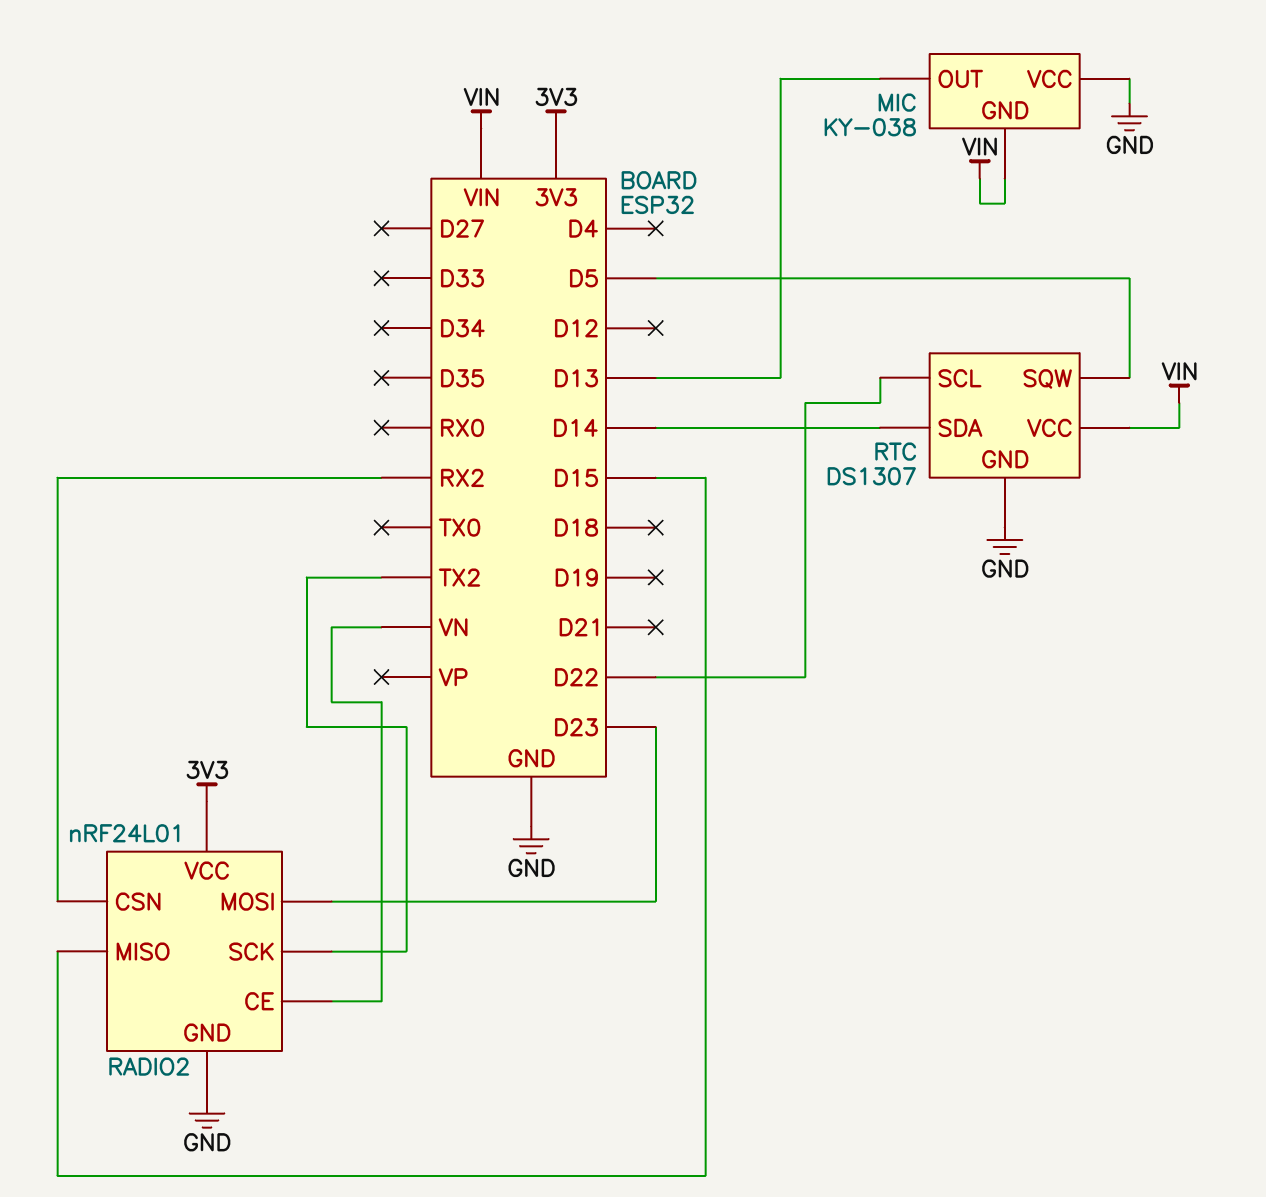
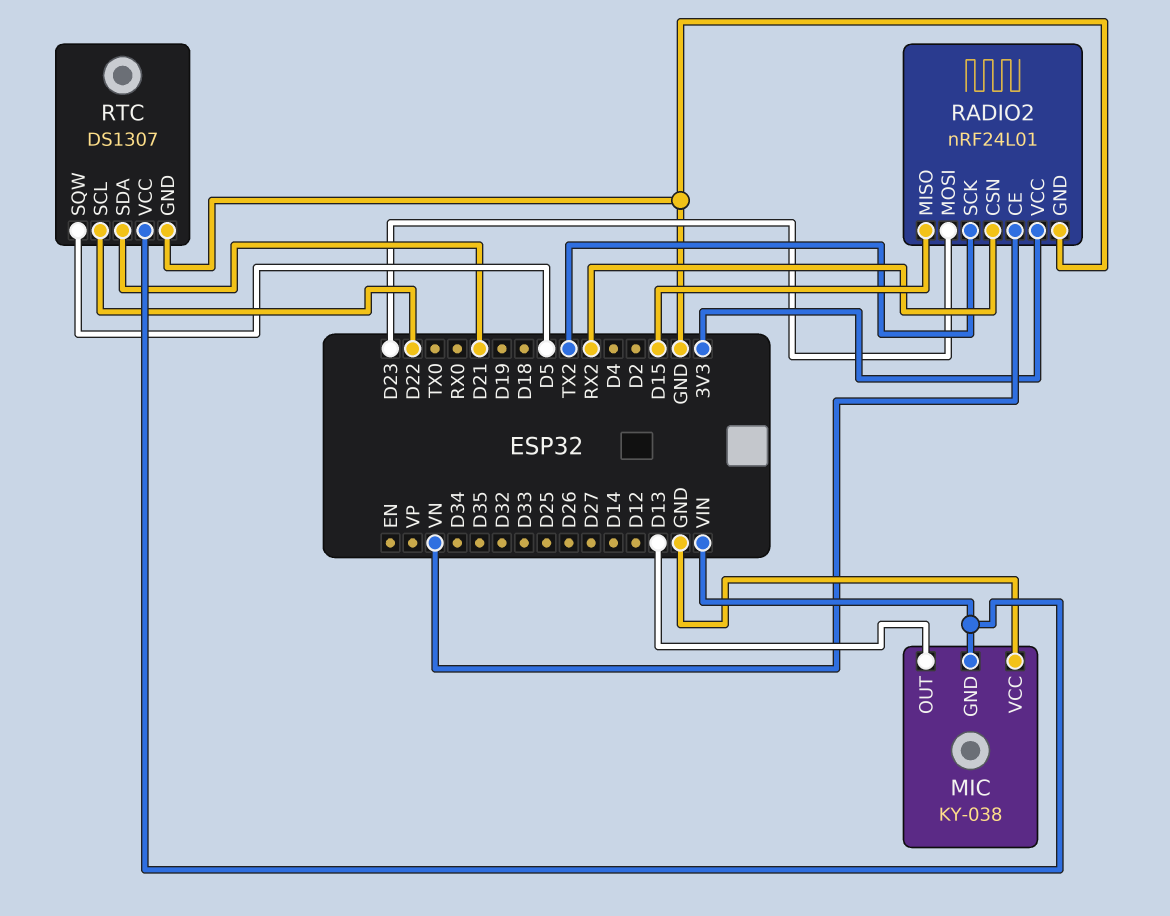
RTC pin SDA: D14 -> D21

